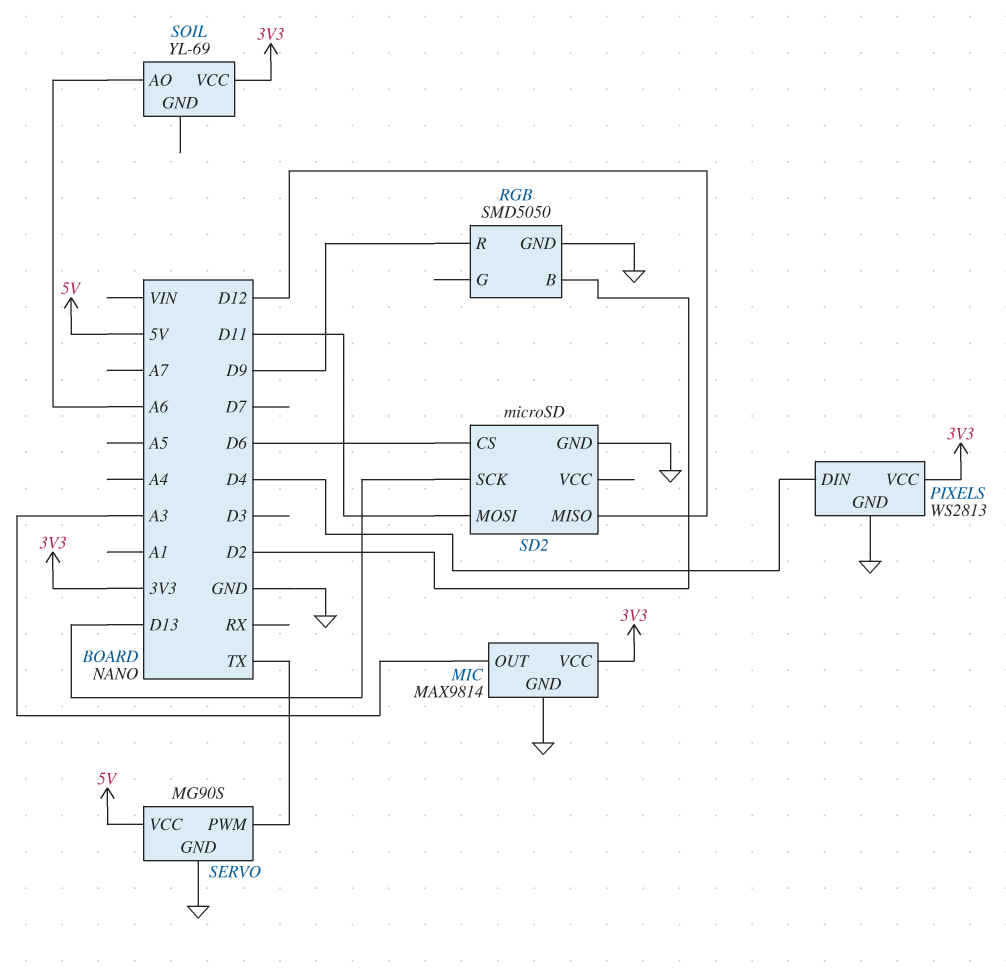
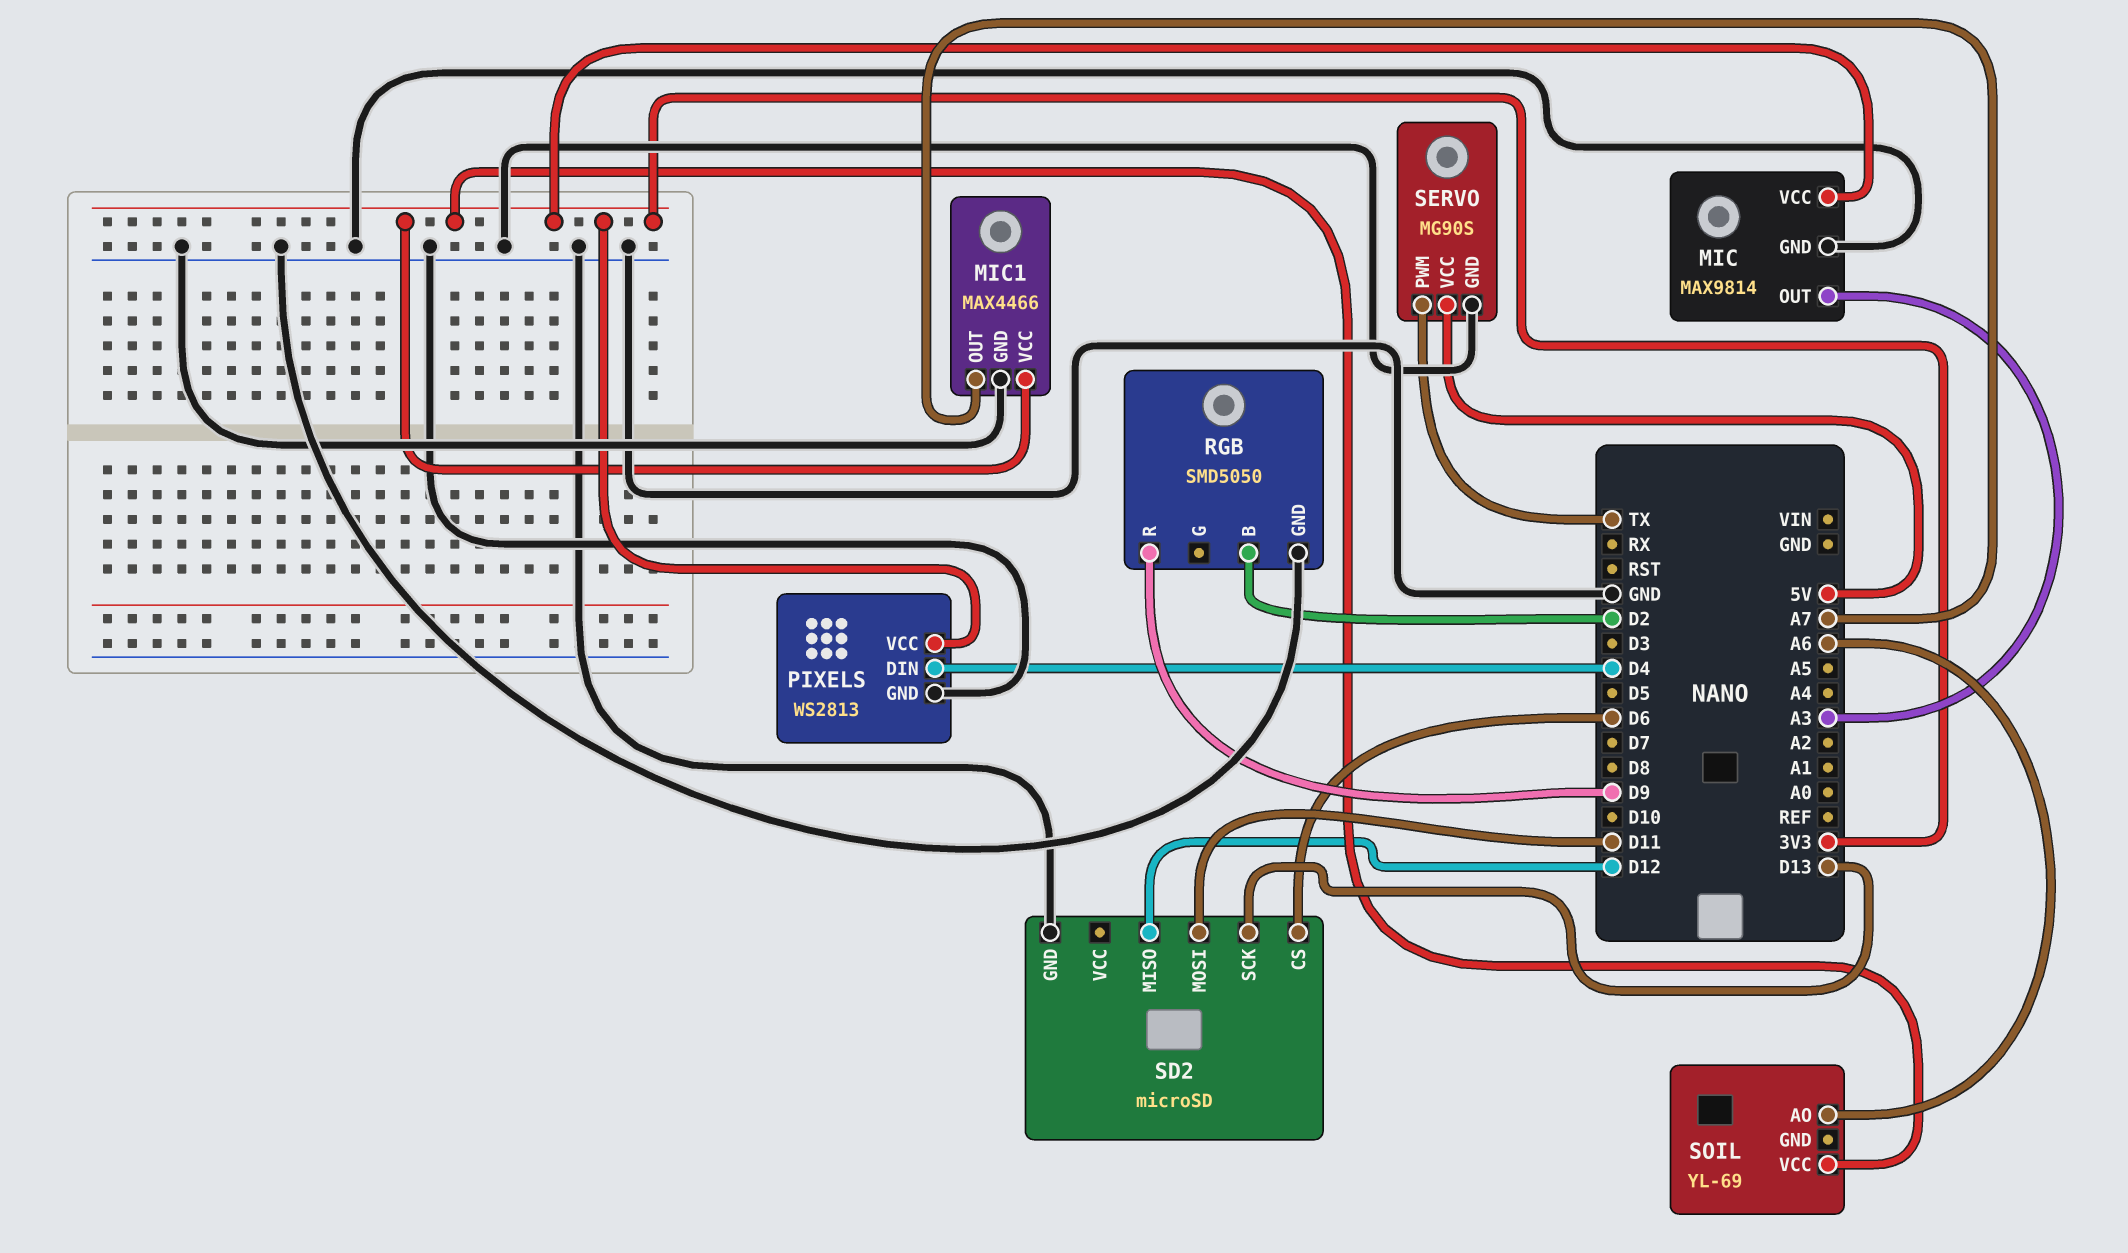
MIC1: none -> MAX4466
MIC1 pin GND: none -> GND
MIC1 pin OUT: none -> A7
MIC1 pin VCC: none -> 3V3

